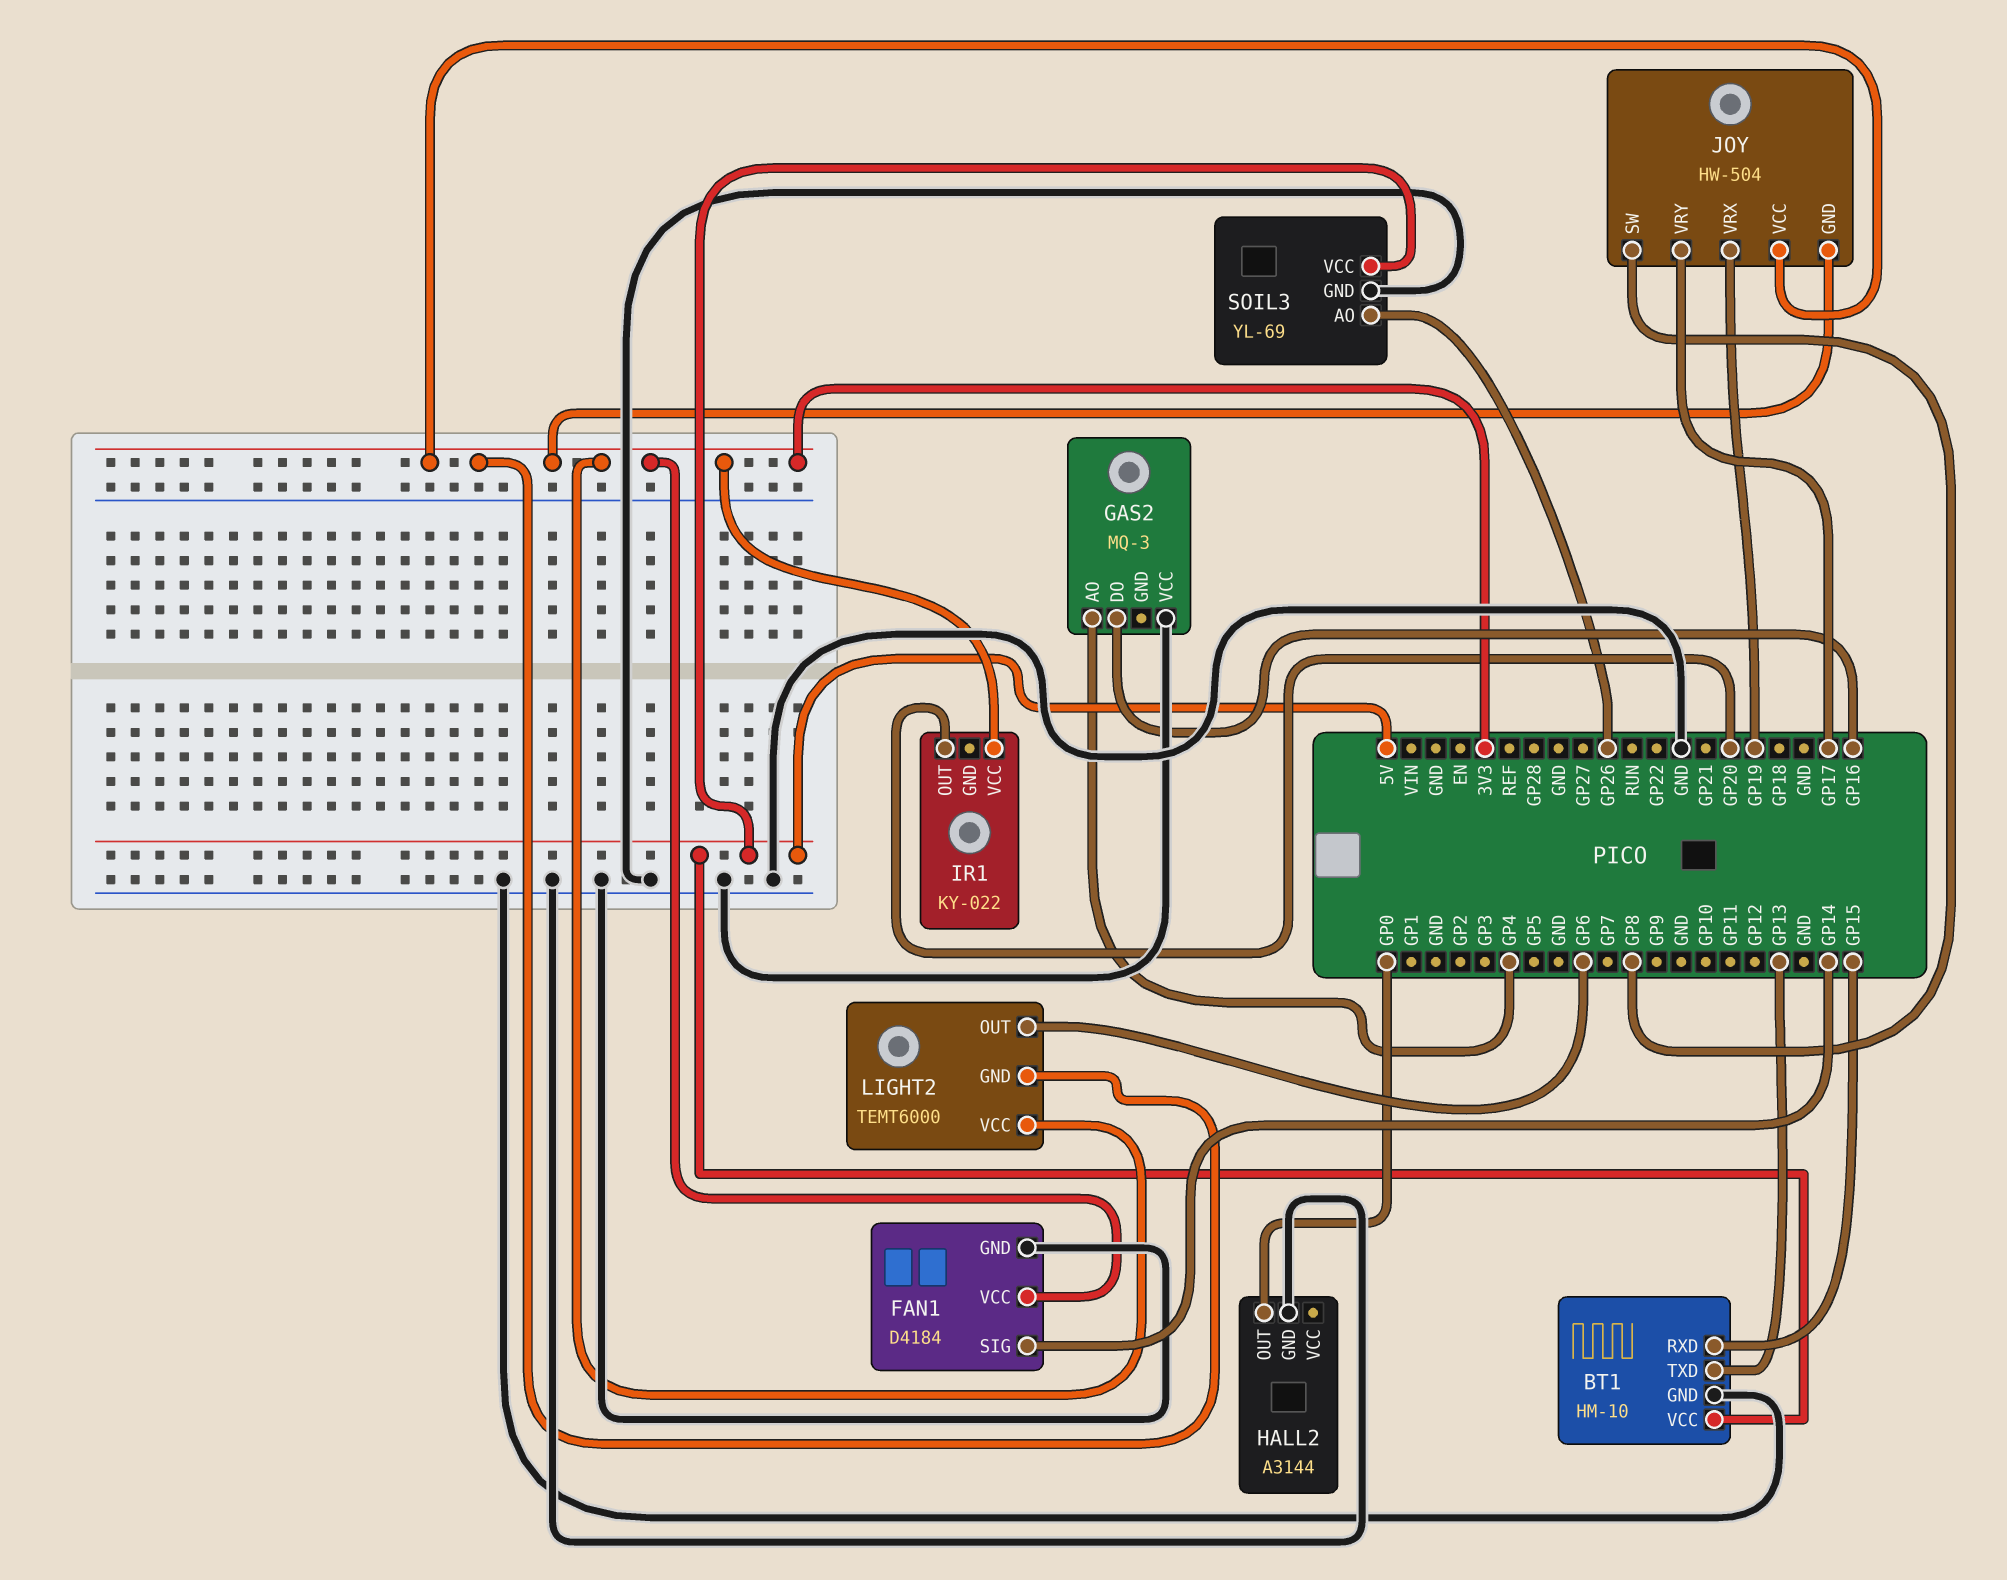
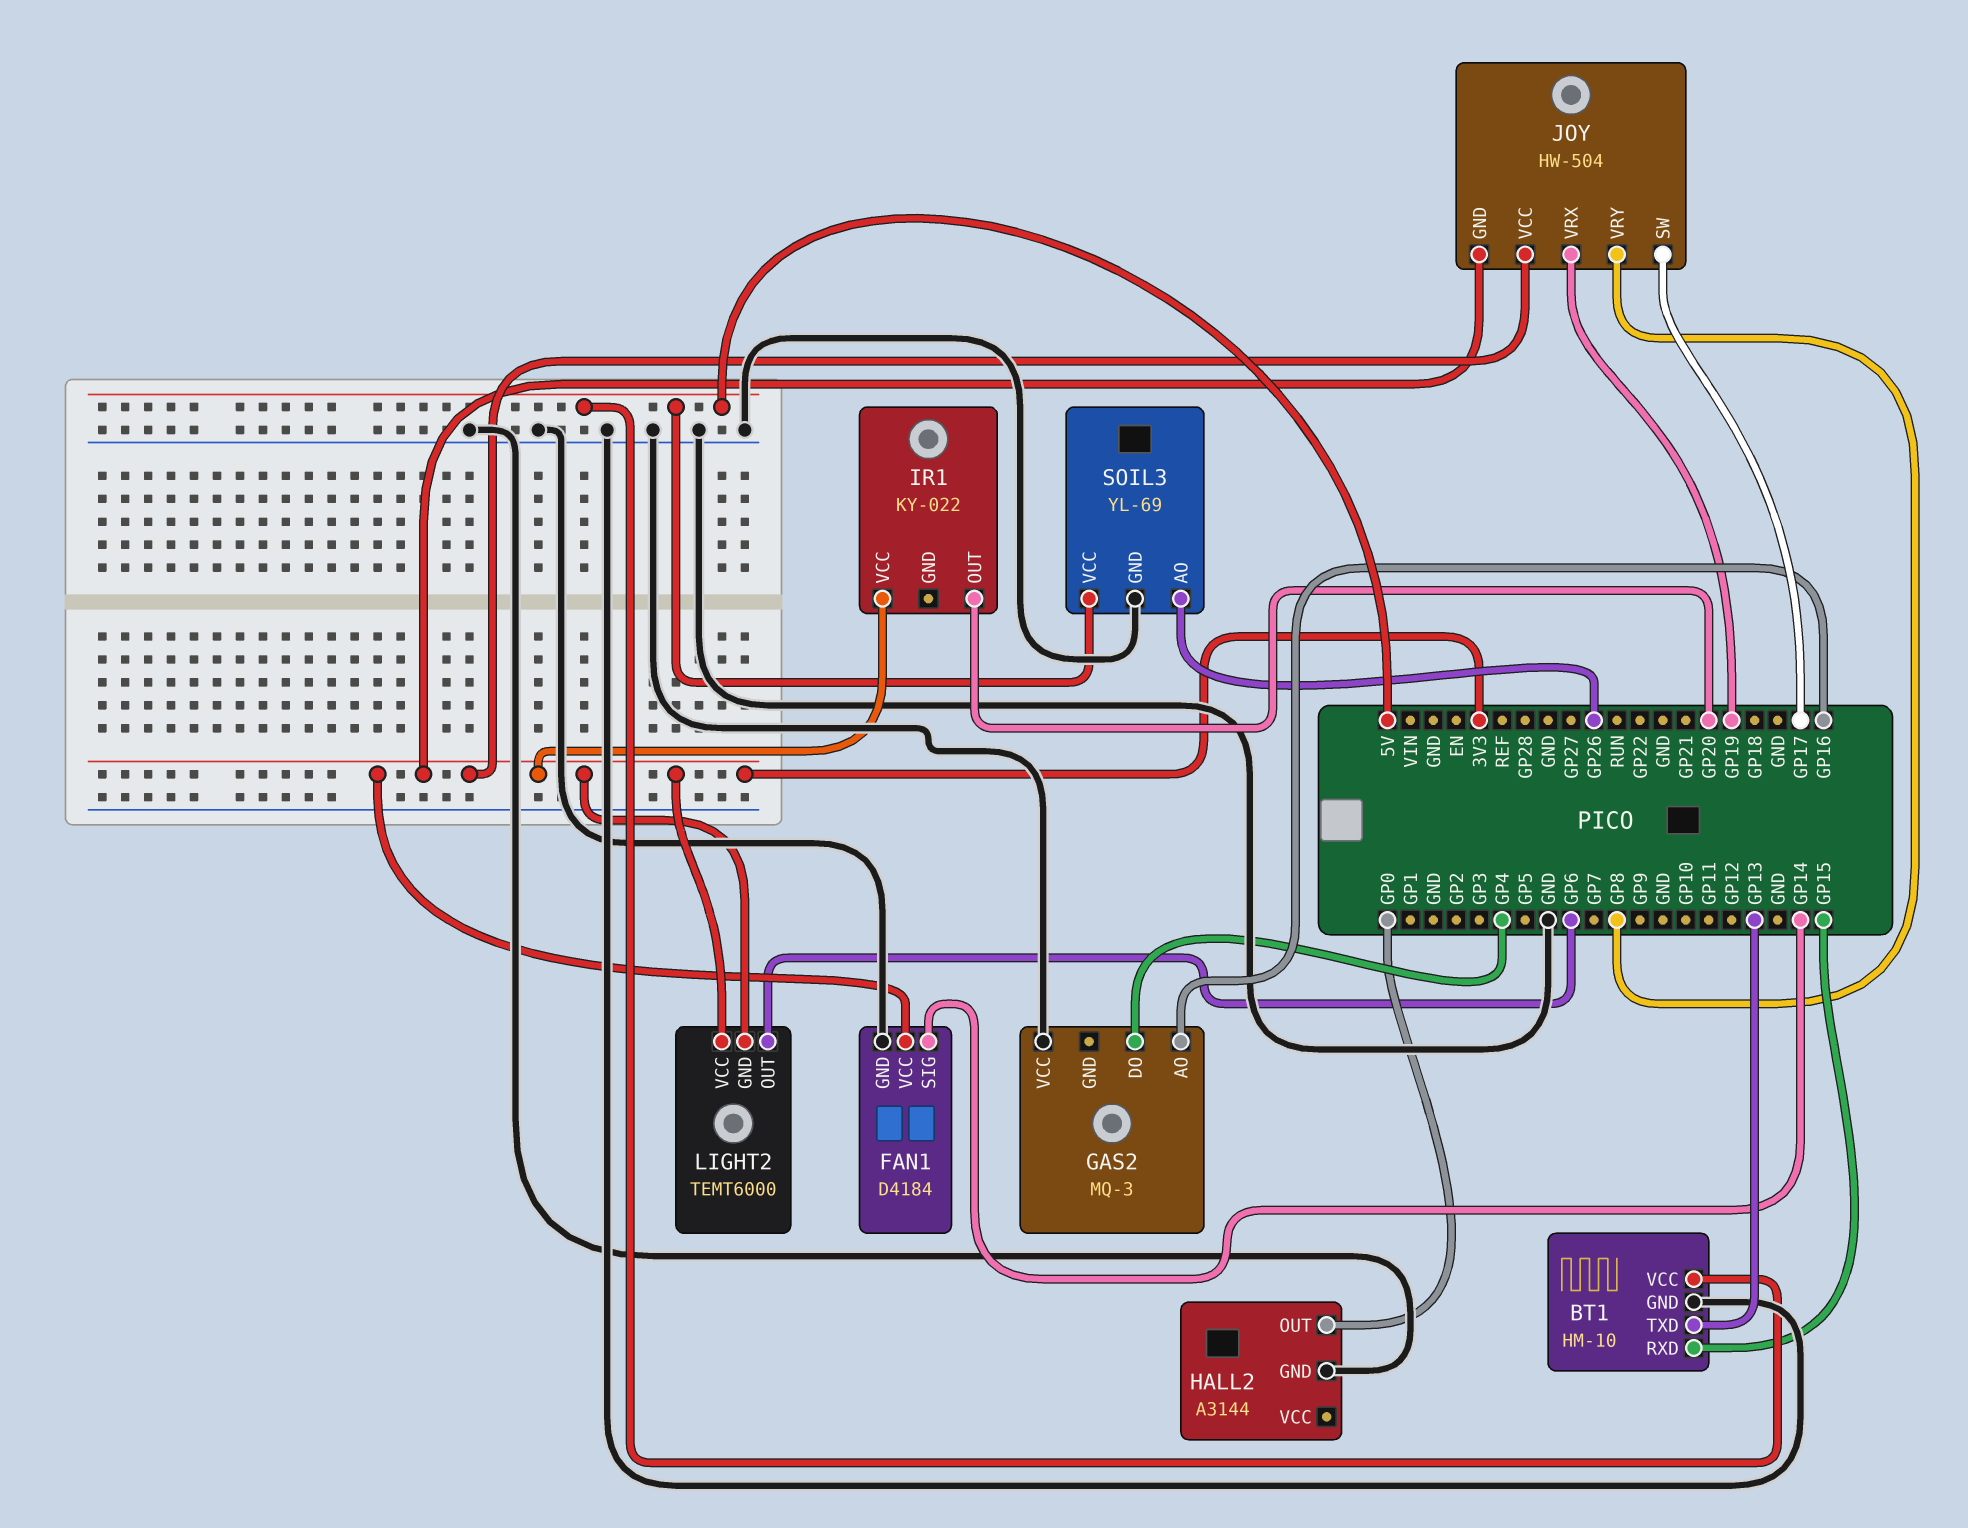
GAS2 pin AO: GP4 -> GP16
GAS2 pin DO: GP16 -> GP4
JOY pin SW: GP8 -> GP17
JOY pin VRY: GP17 -> GP8

